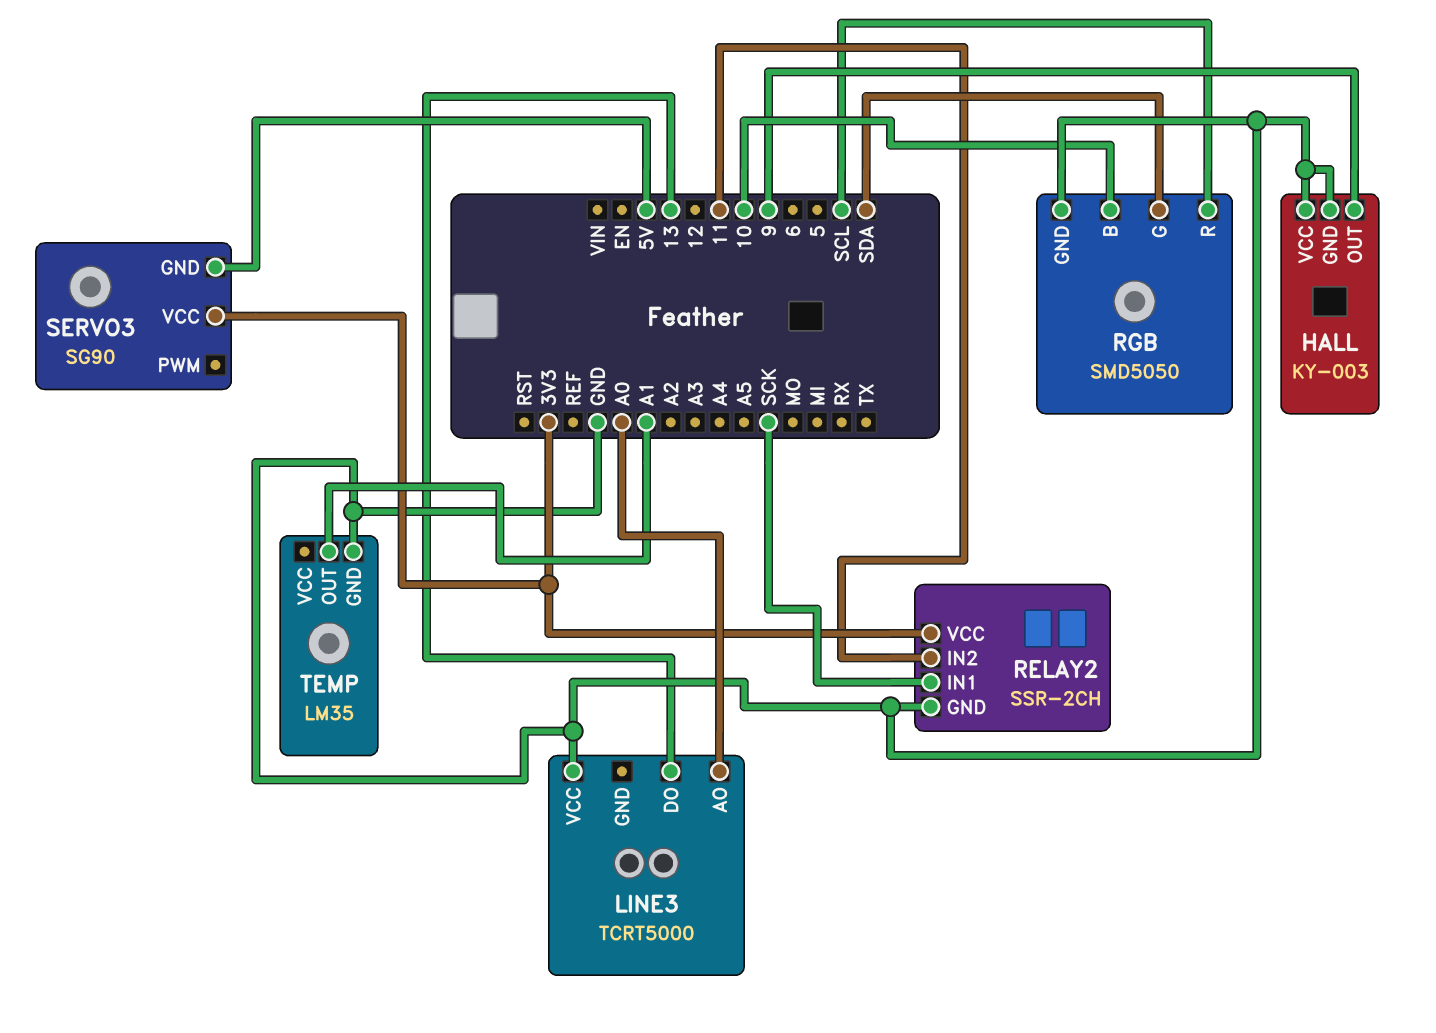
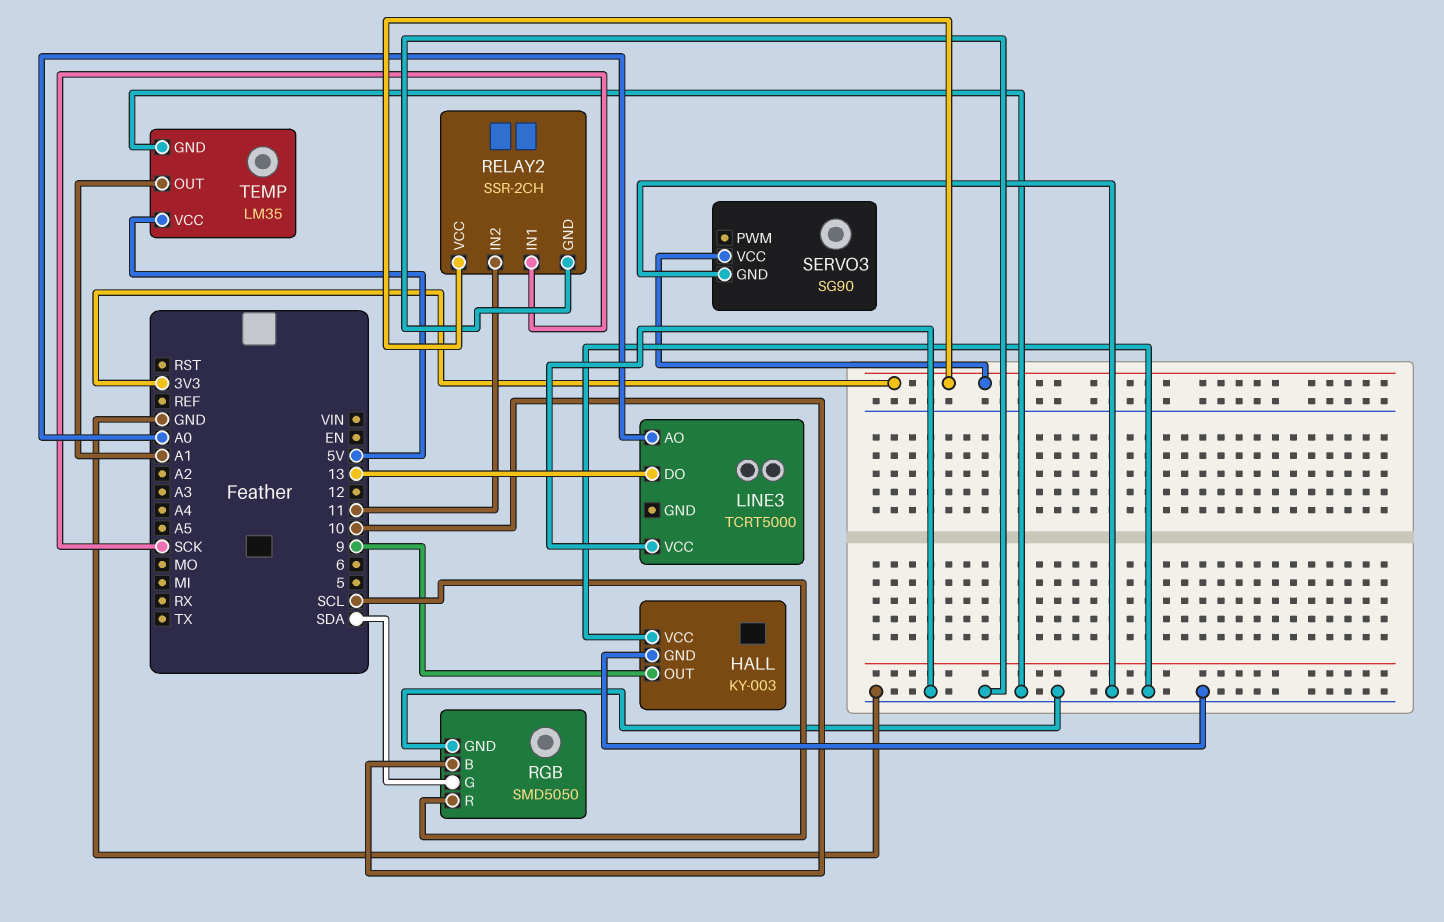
SERVO3 pin GND: 5V -> GND
TEMP pin VCC: none -> 5V

